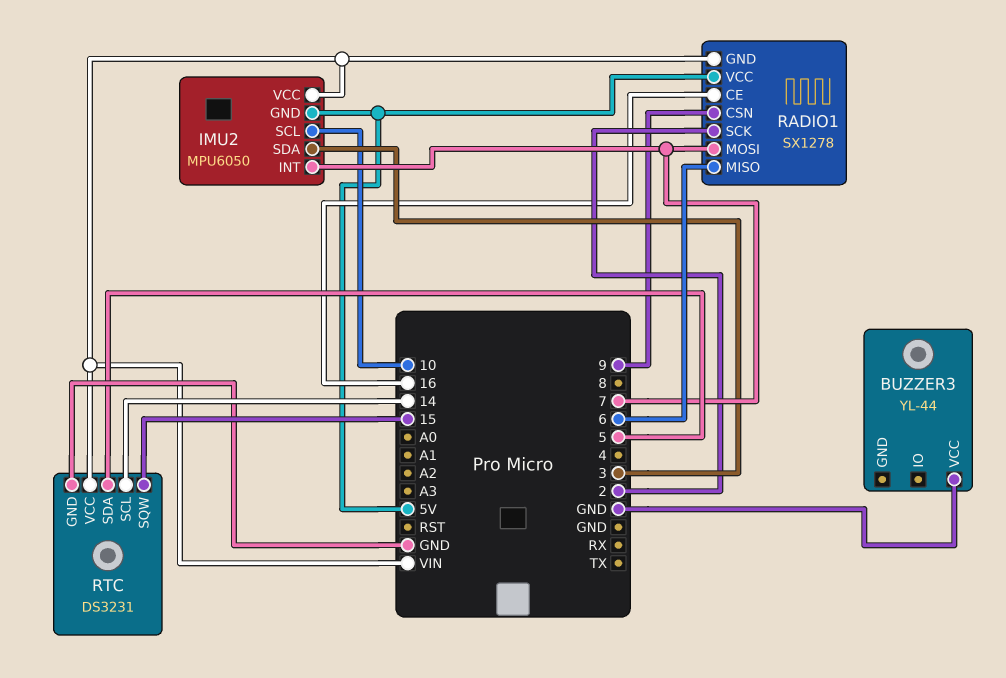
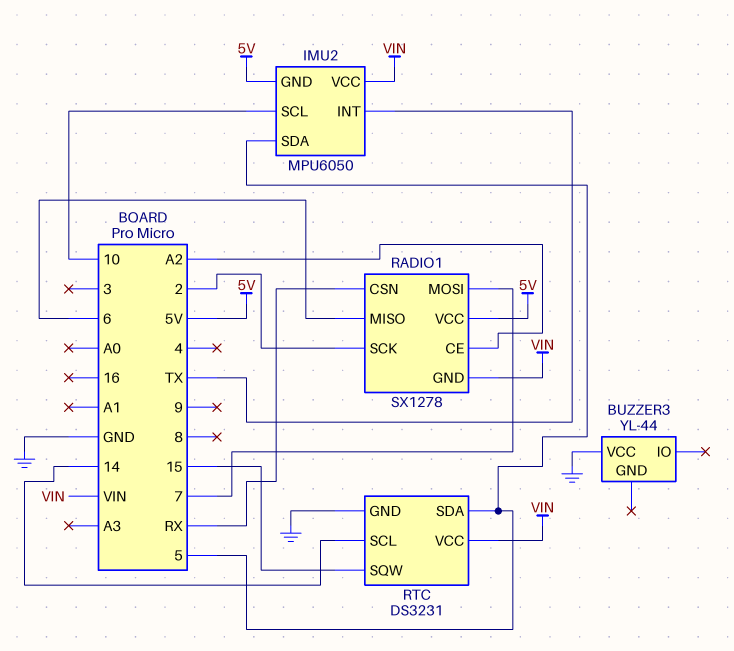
IMU2 pin INT: 7 -> TX
IMU2 pin SDA: 3 -> 5
RADIO1 pin CE: 16 -> A2
RADIO1 pin CSN: 9 -> RX

